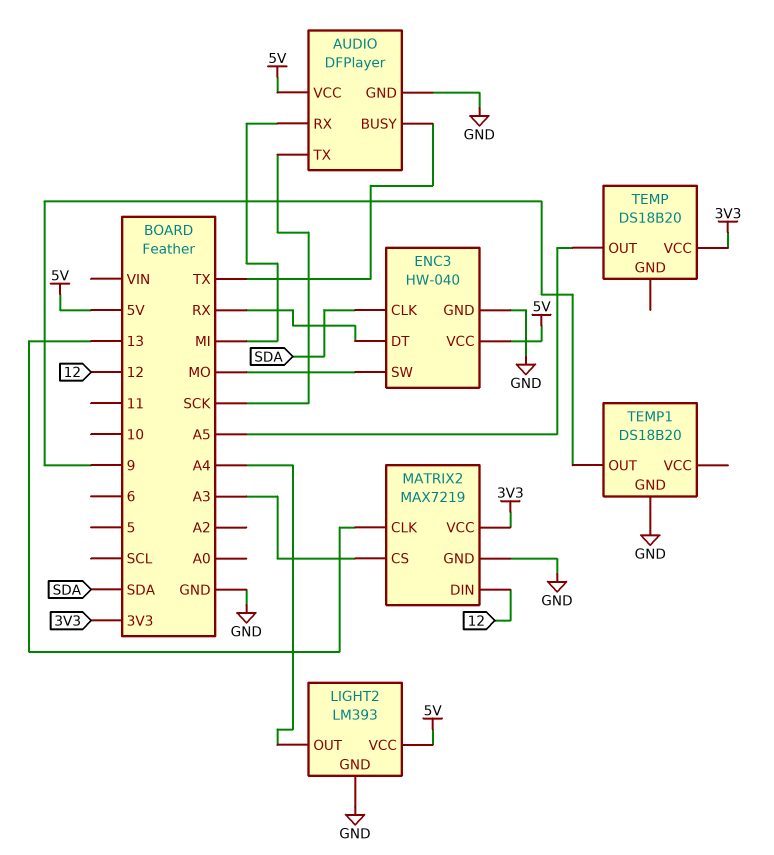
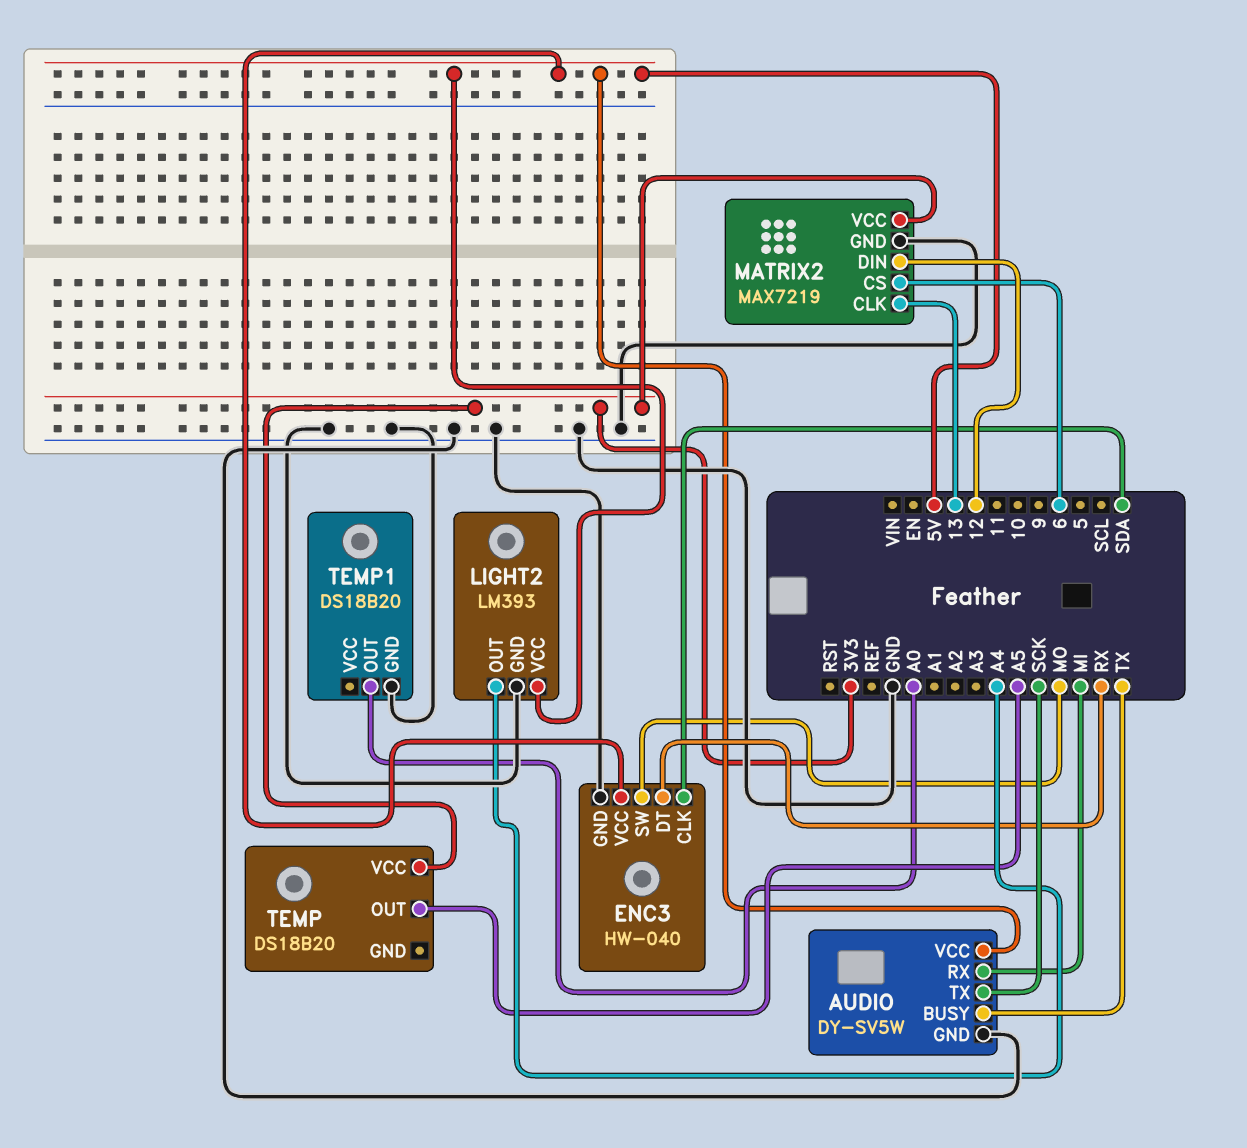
AUDIO: DFPlayer -> DY-SV5W
MATRIX2 pin CS: A3 -> 6
TEMP1 pin OUT: 9 -> A0

